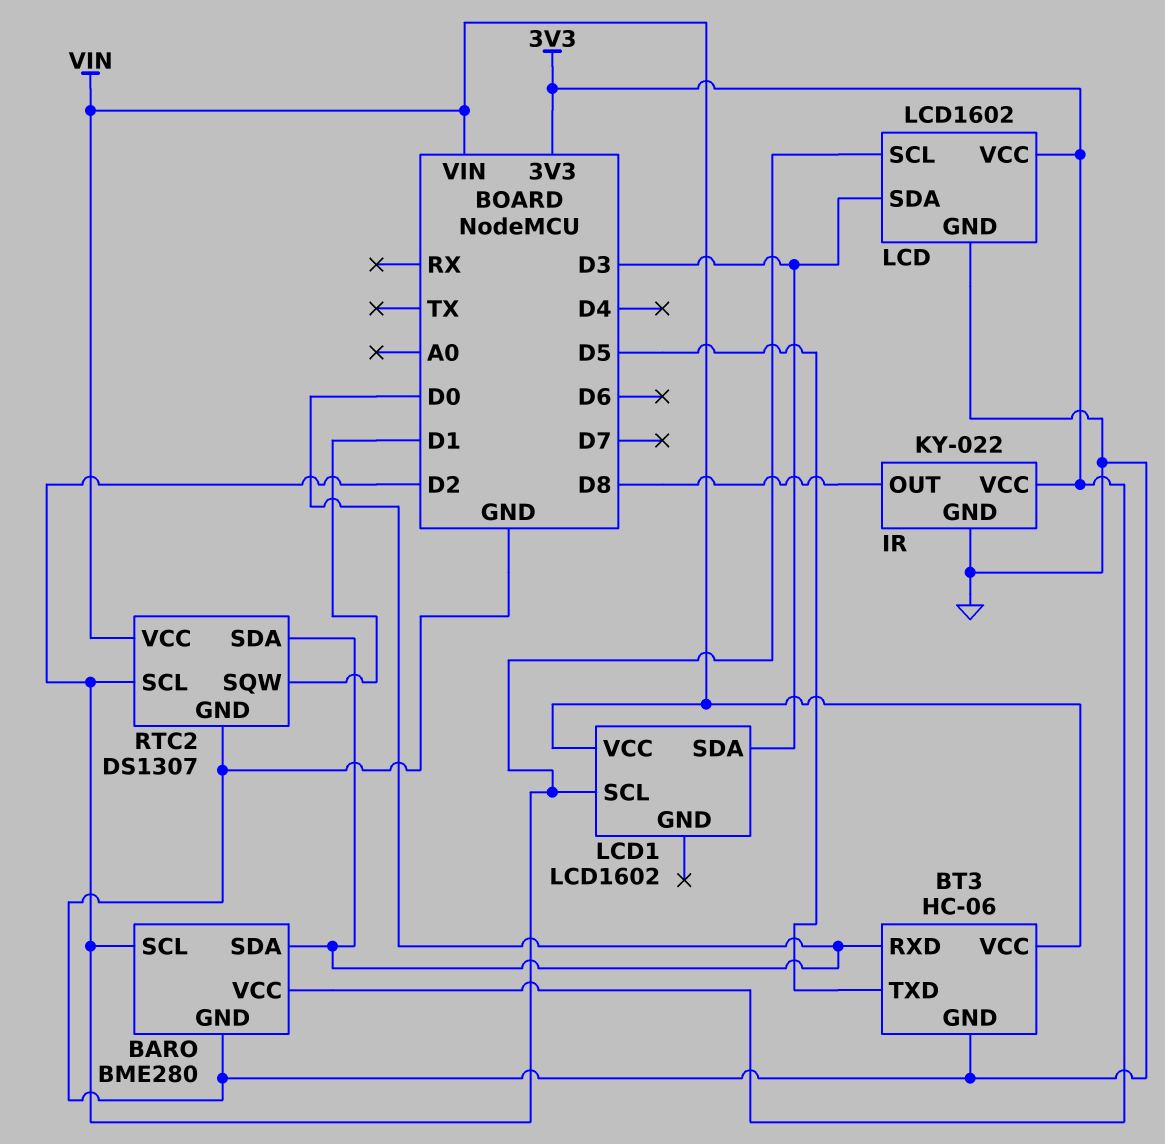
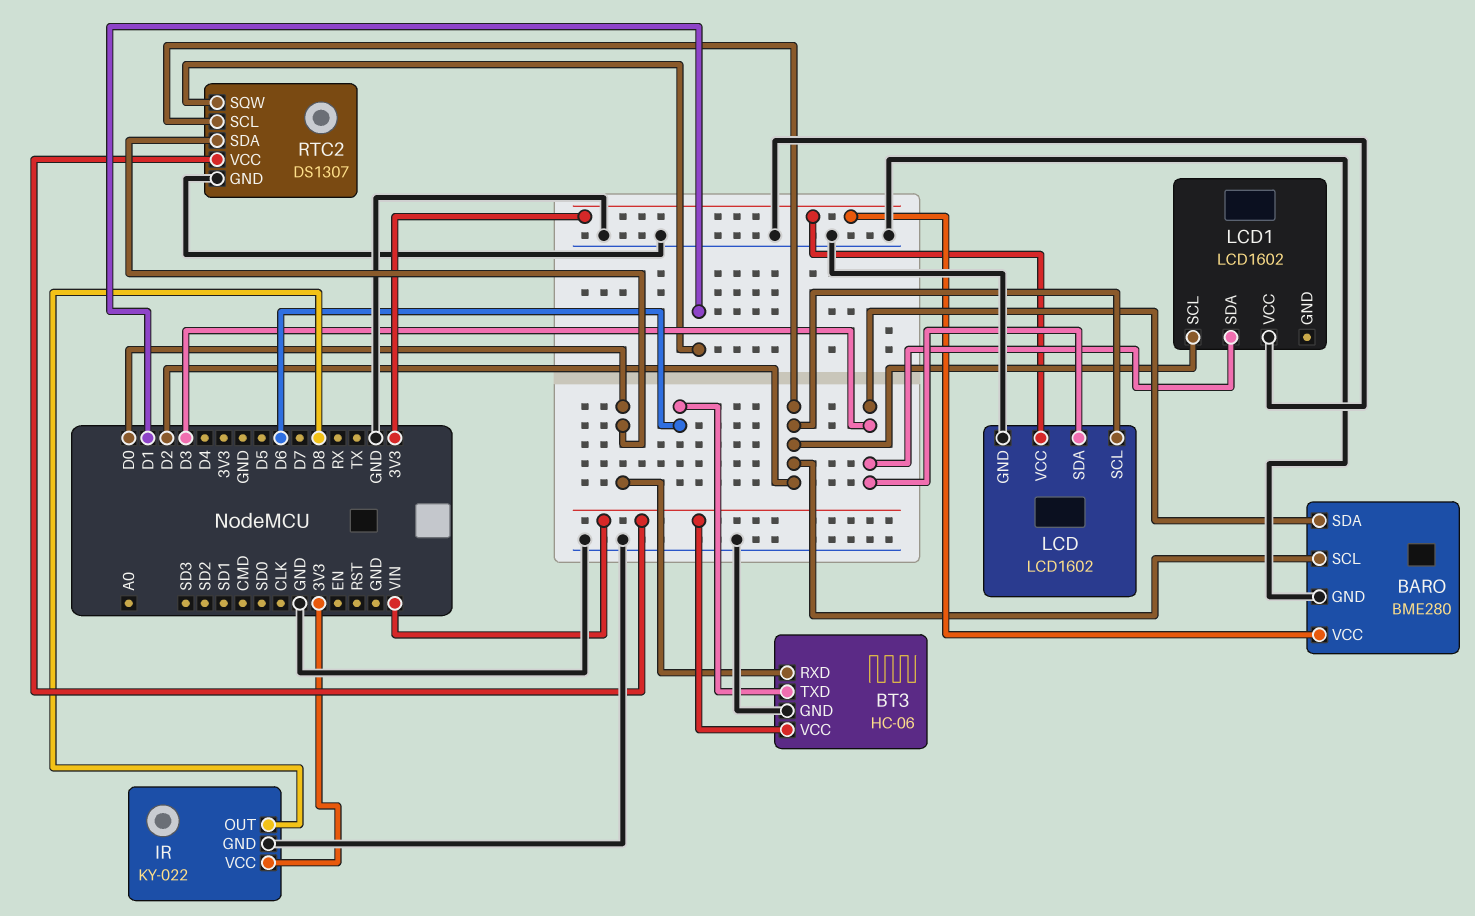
BARO pin SDA: D0 -> D3
BT3 pin TXD: D5 -> D6
LCD1 pin VCC: VIN -> GND

